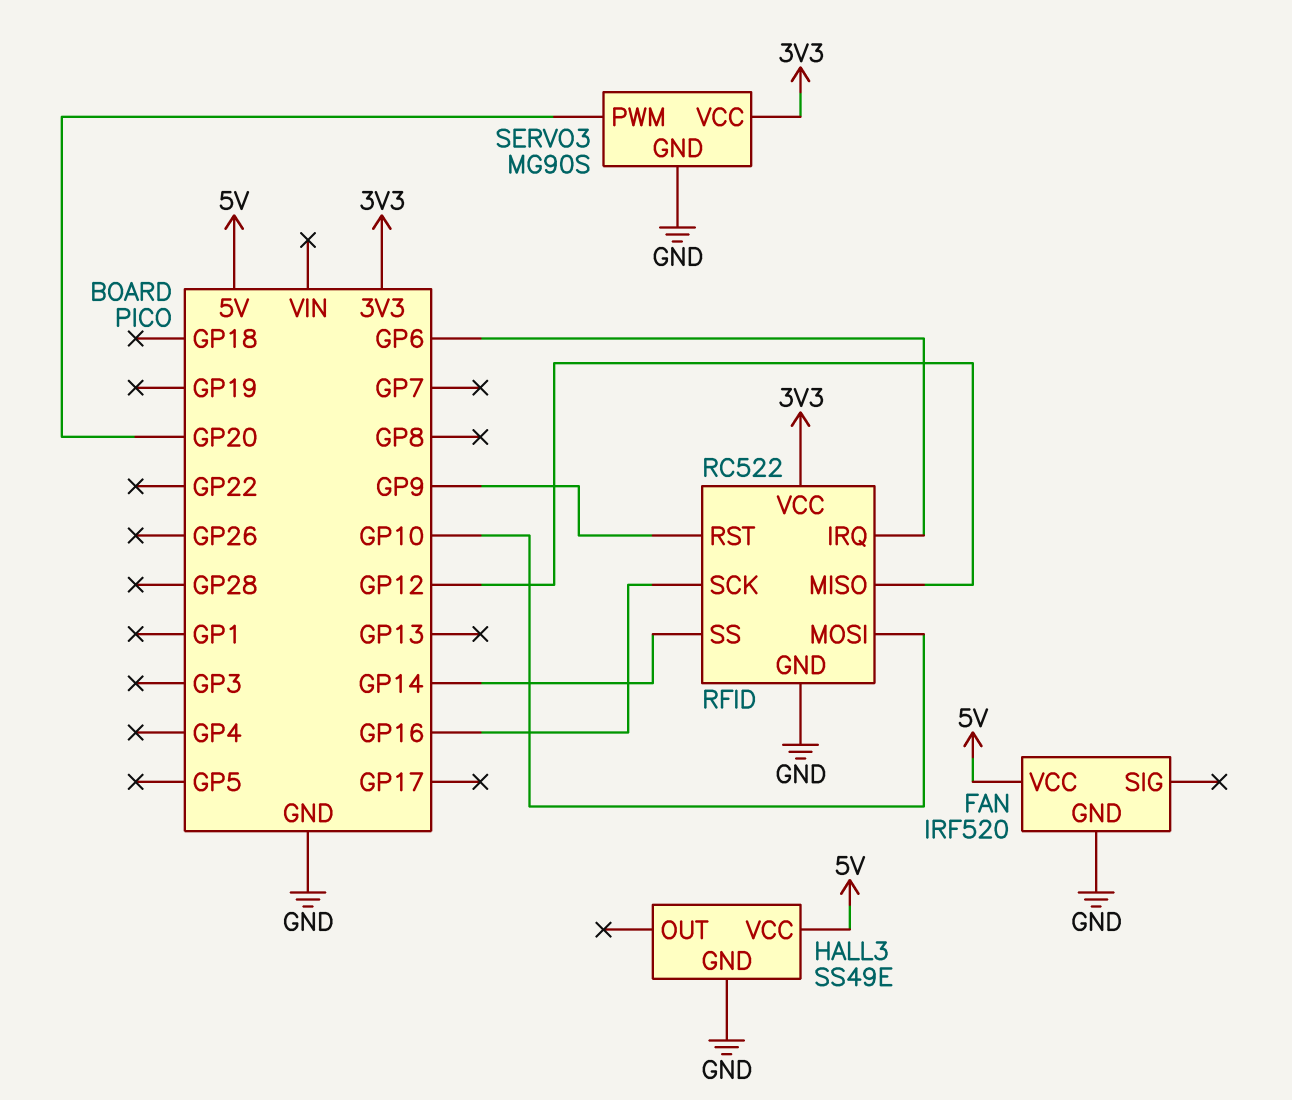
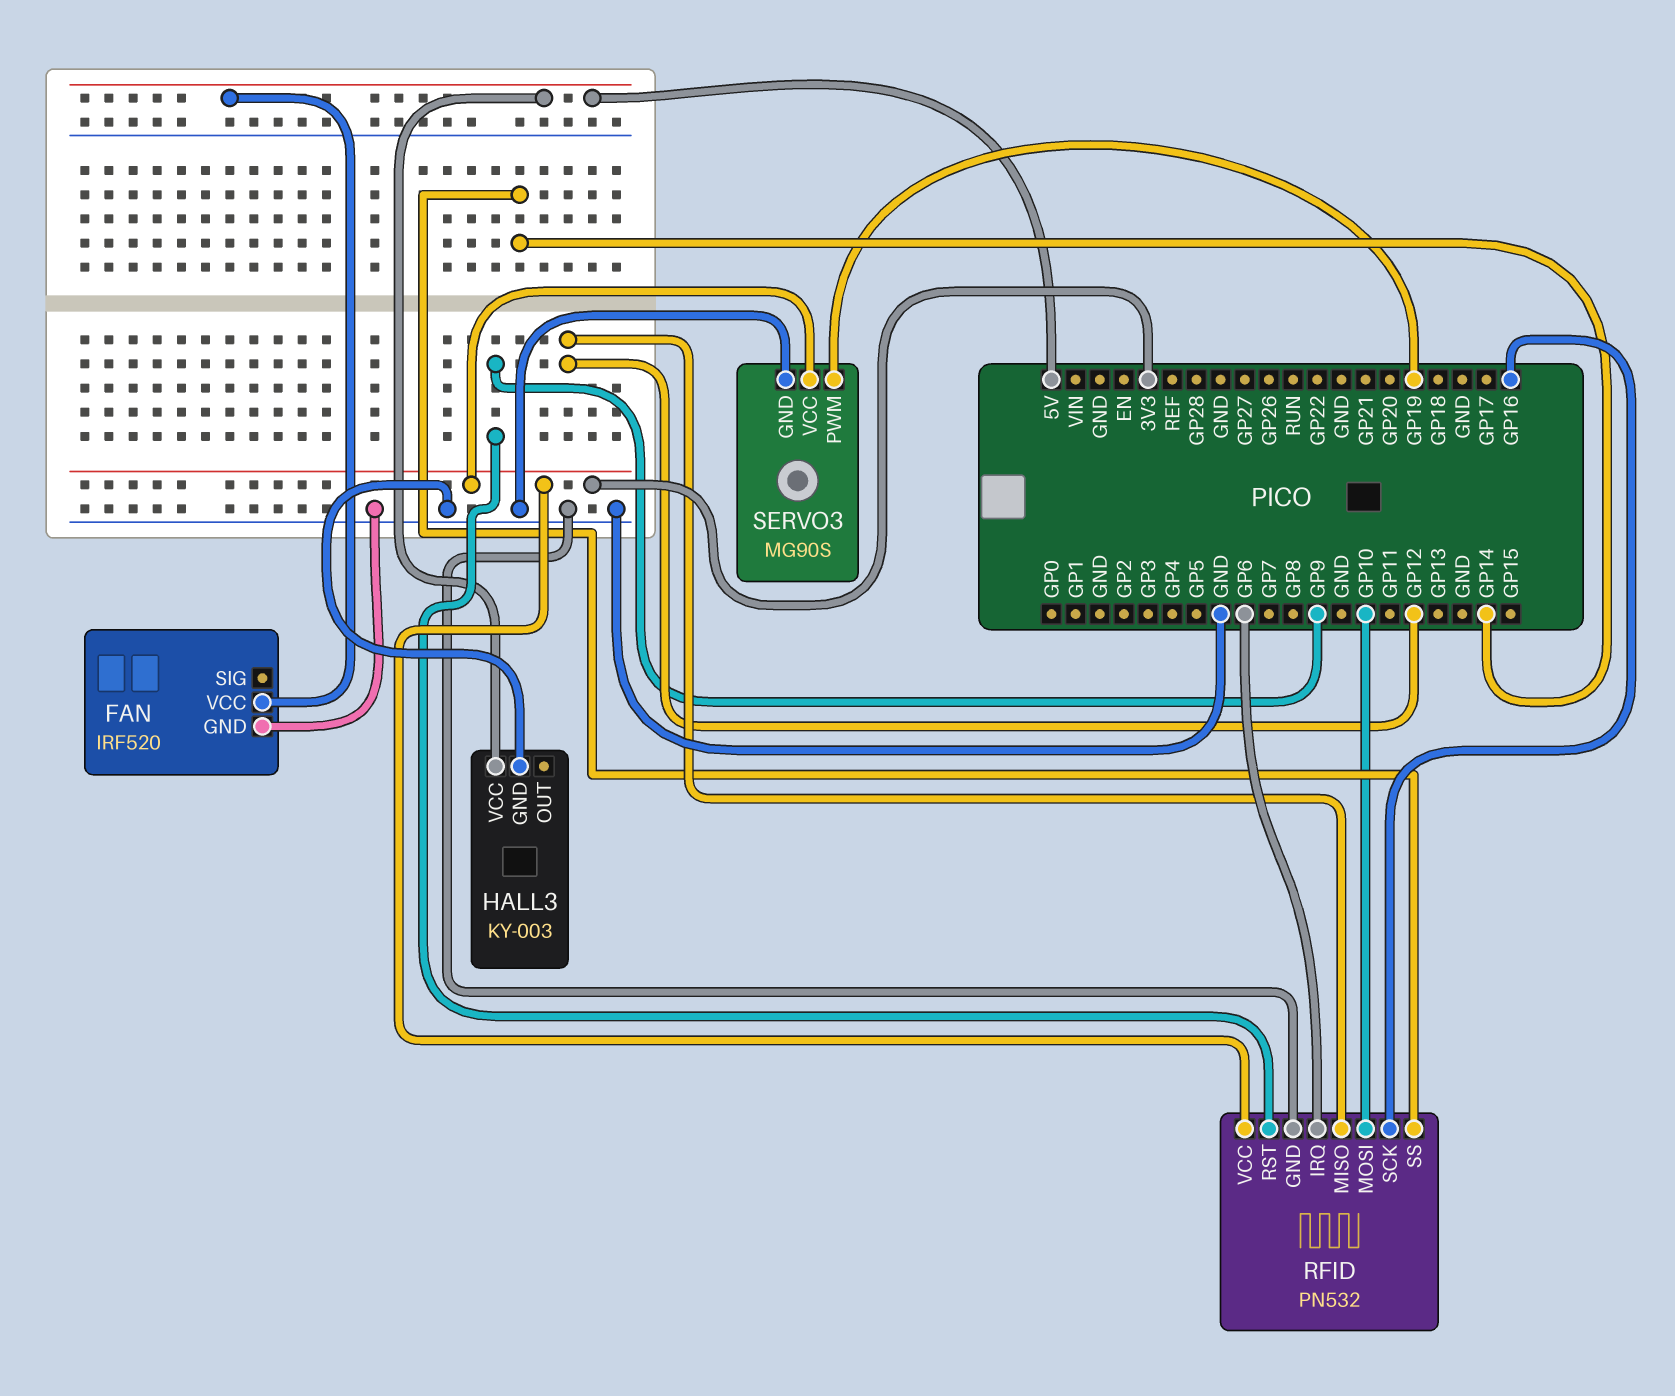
HALL3: SS49E -> KY-003
RFID: RC522 -> PN532
SERVO3 pin PWM: GP20 -> GP19

